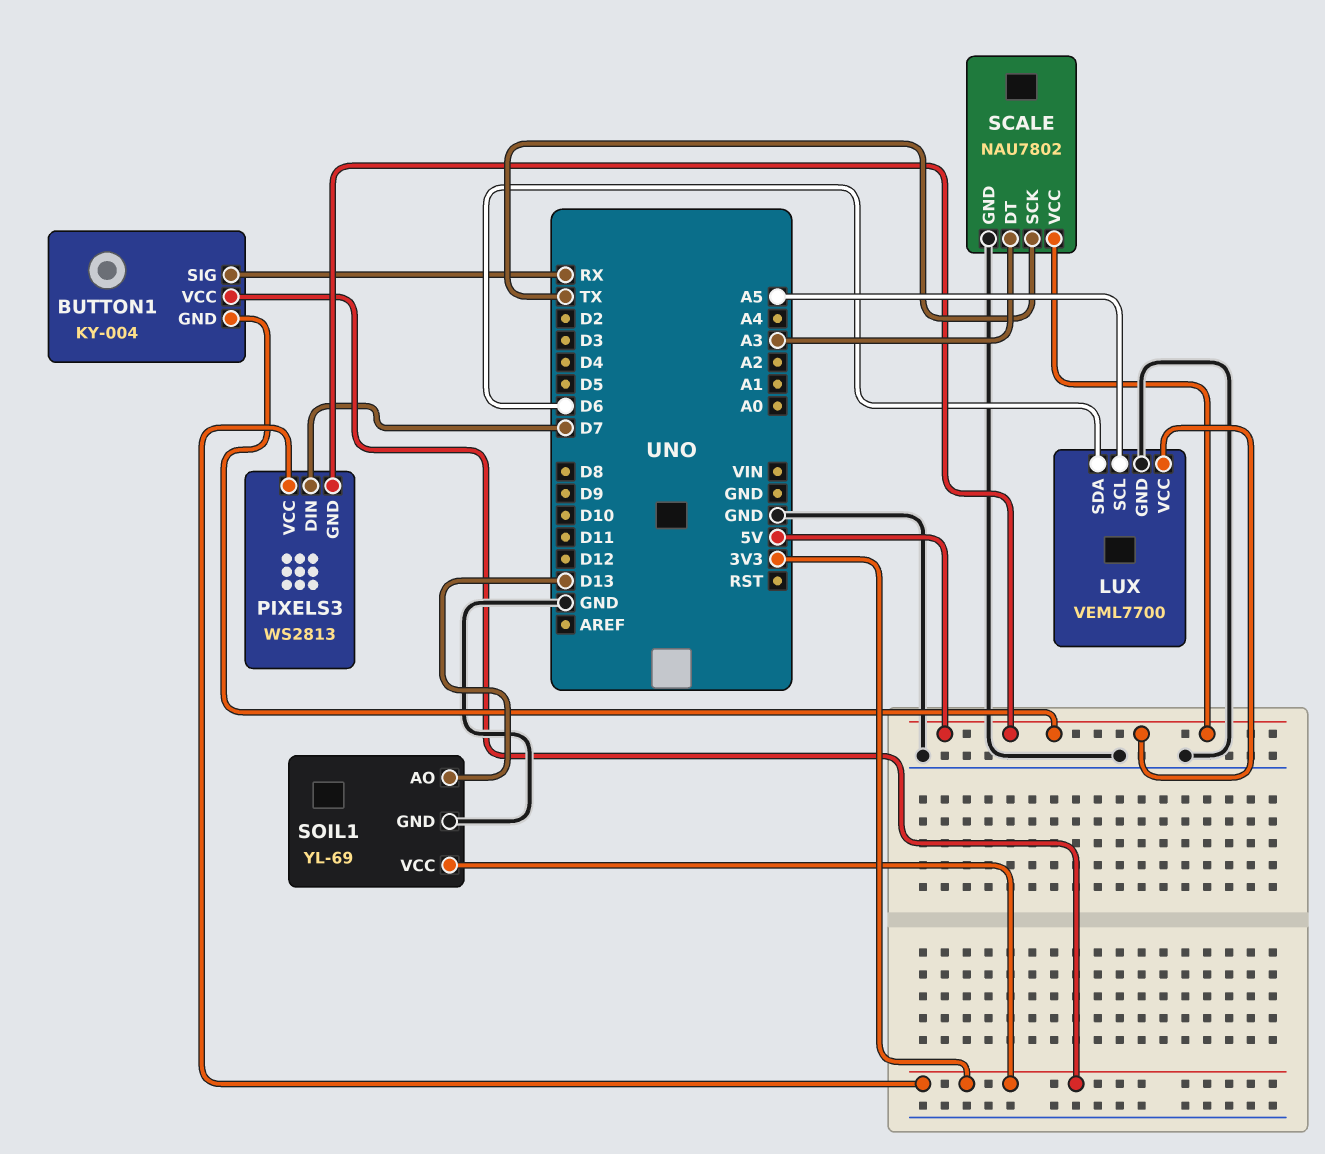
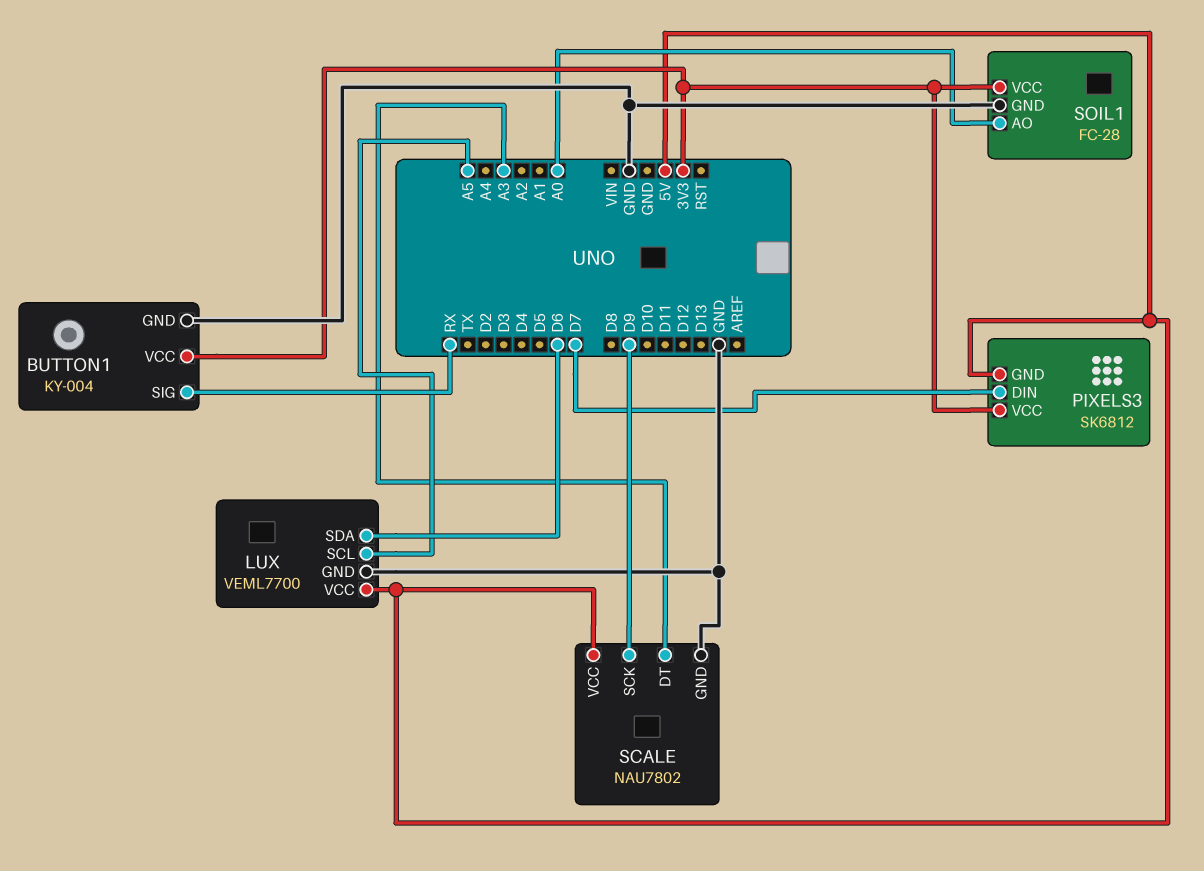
BUTTON1 pin GND: 5V -> GND
PIXELS3: WS2813 -> SK6812
SCALE pin SCK: TX -> D9
SOIL1: YL-69 -> FC-28
SOIL1 pin AO: D13 -> A0

